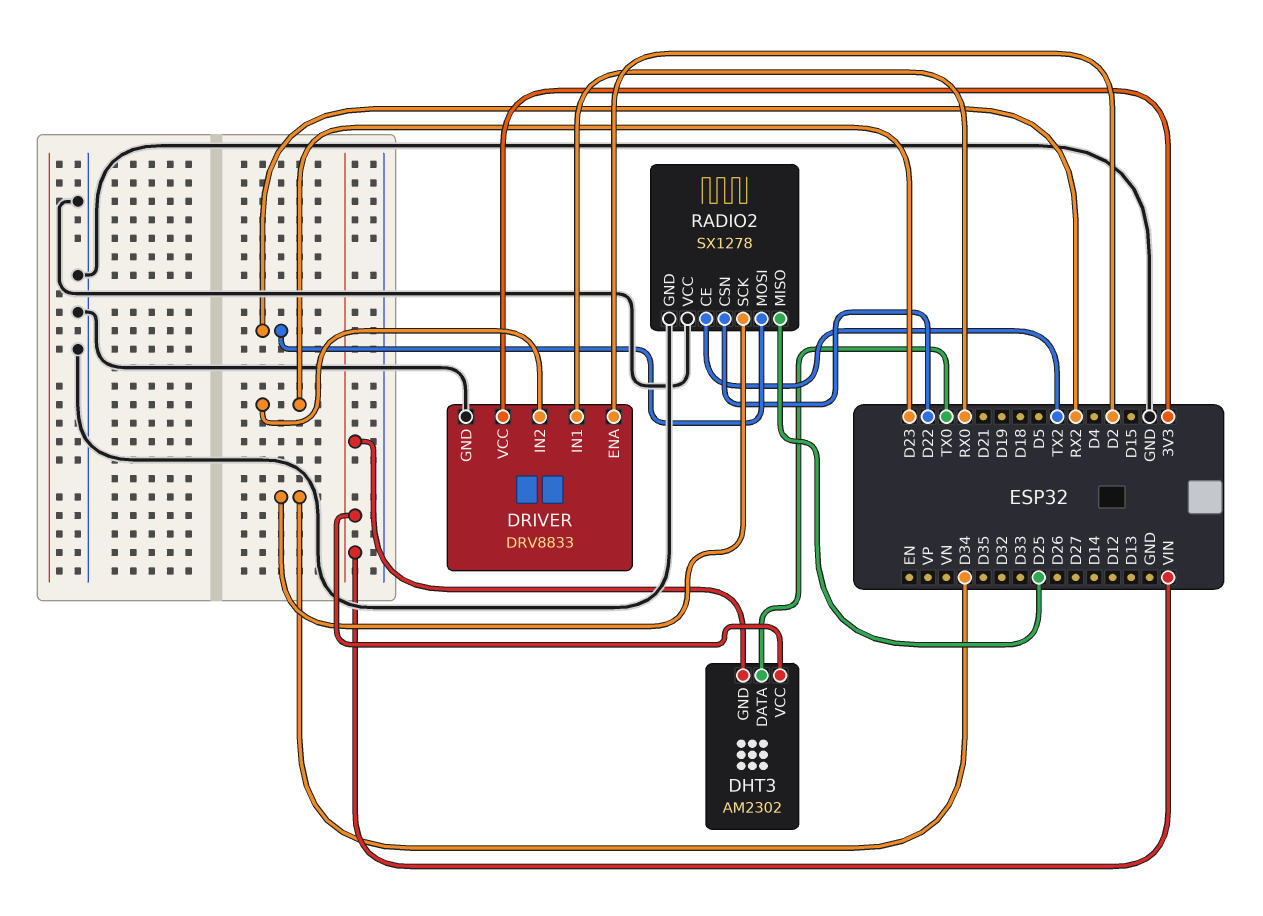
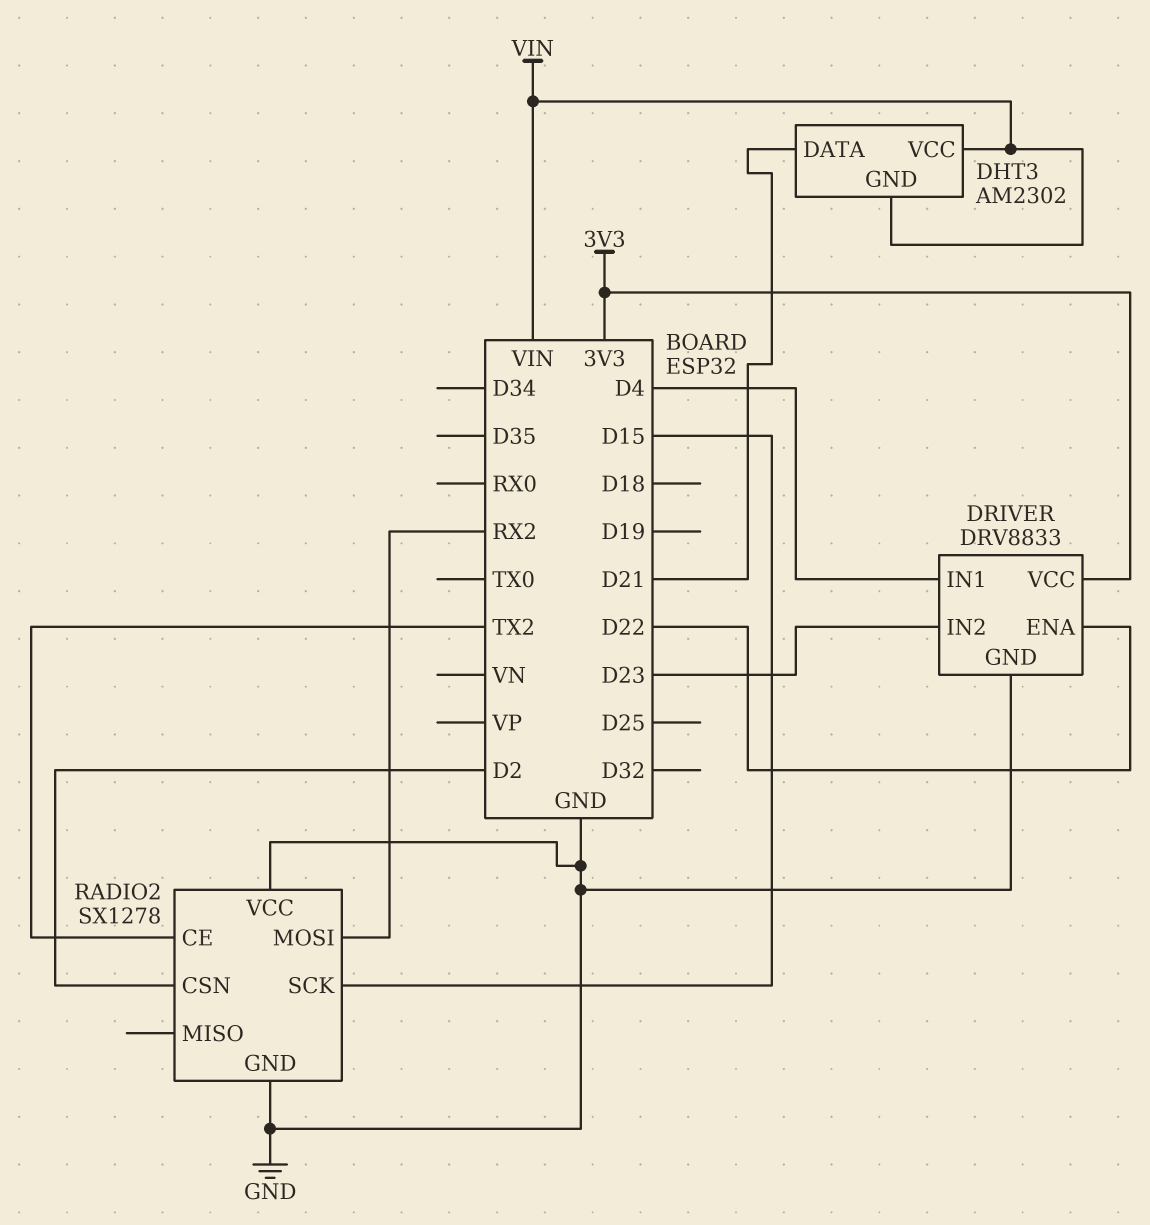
DHT3 pin DATA: TX0 -> D21
DRIVER pin ENA: D2 -> D22
DRIVER pin IN1: RX0 -> D4
RADIO2 pin CSN: D22 -> D2
RADIO2 pin MISO: D25 -> none
RADIO2 pin SCK: D34 -> D15

